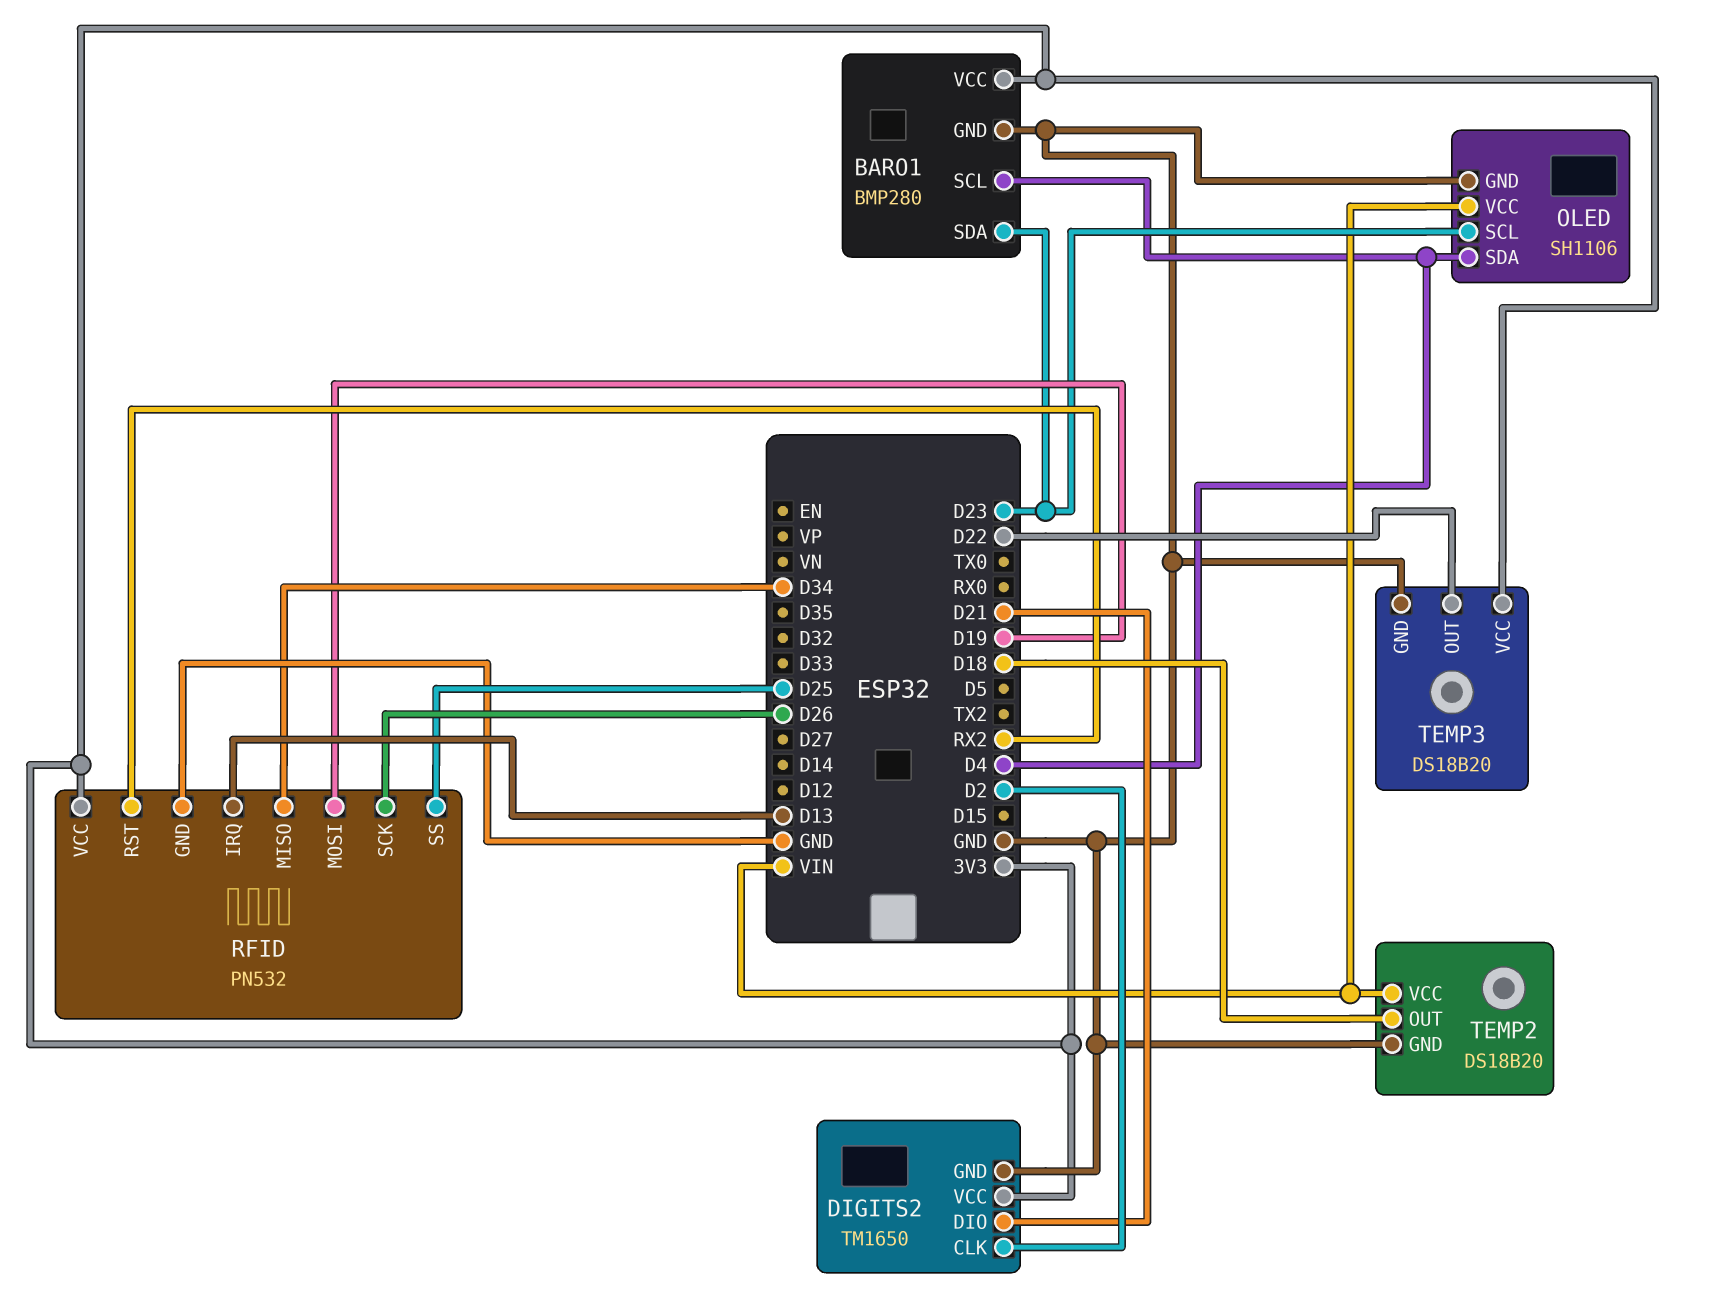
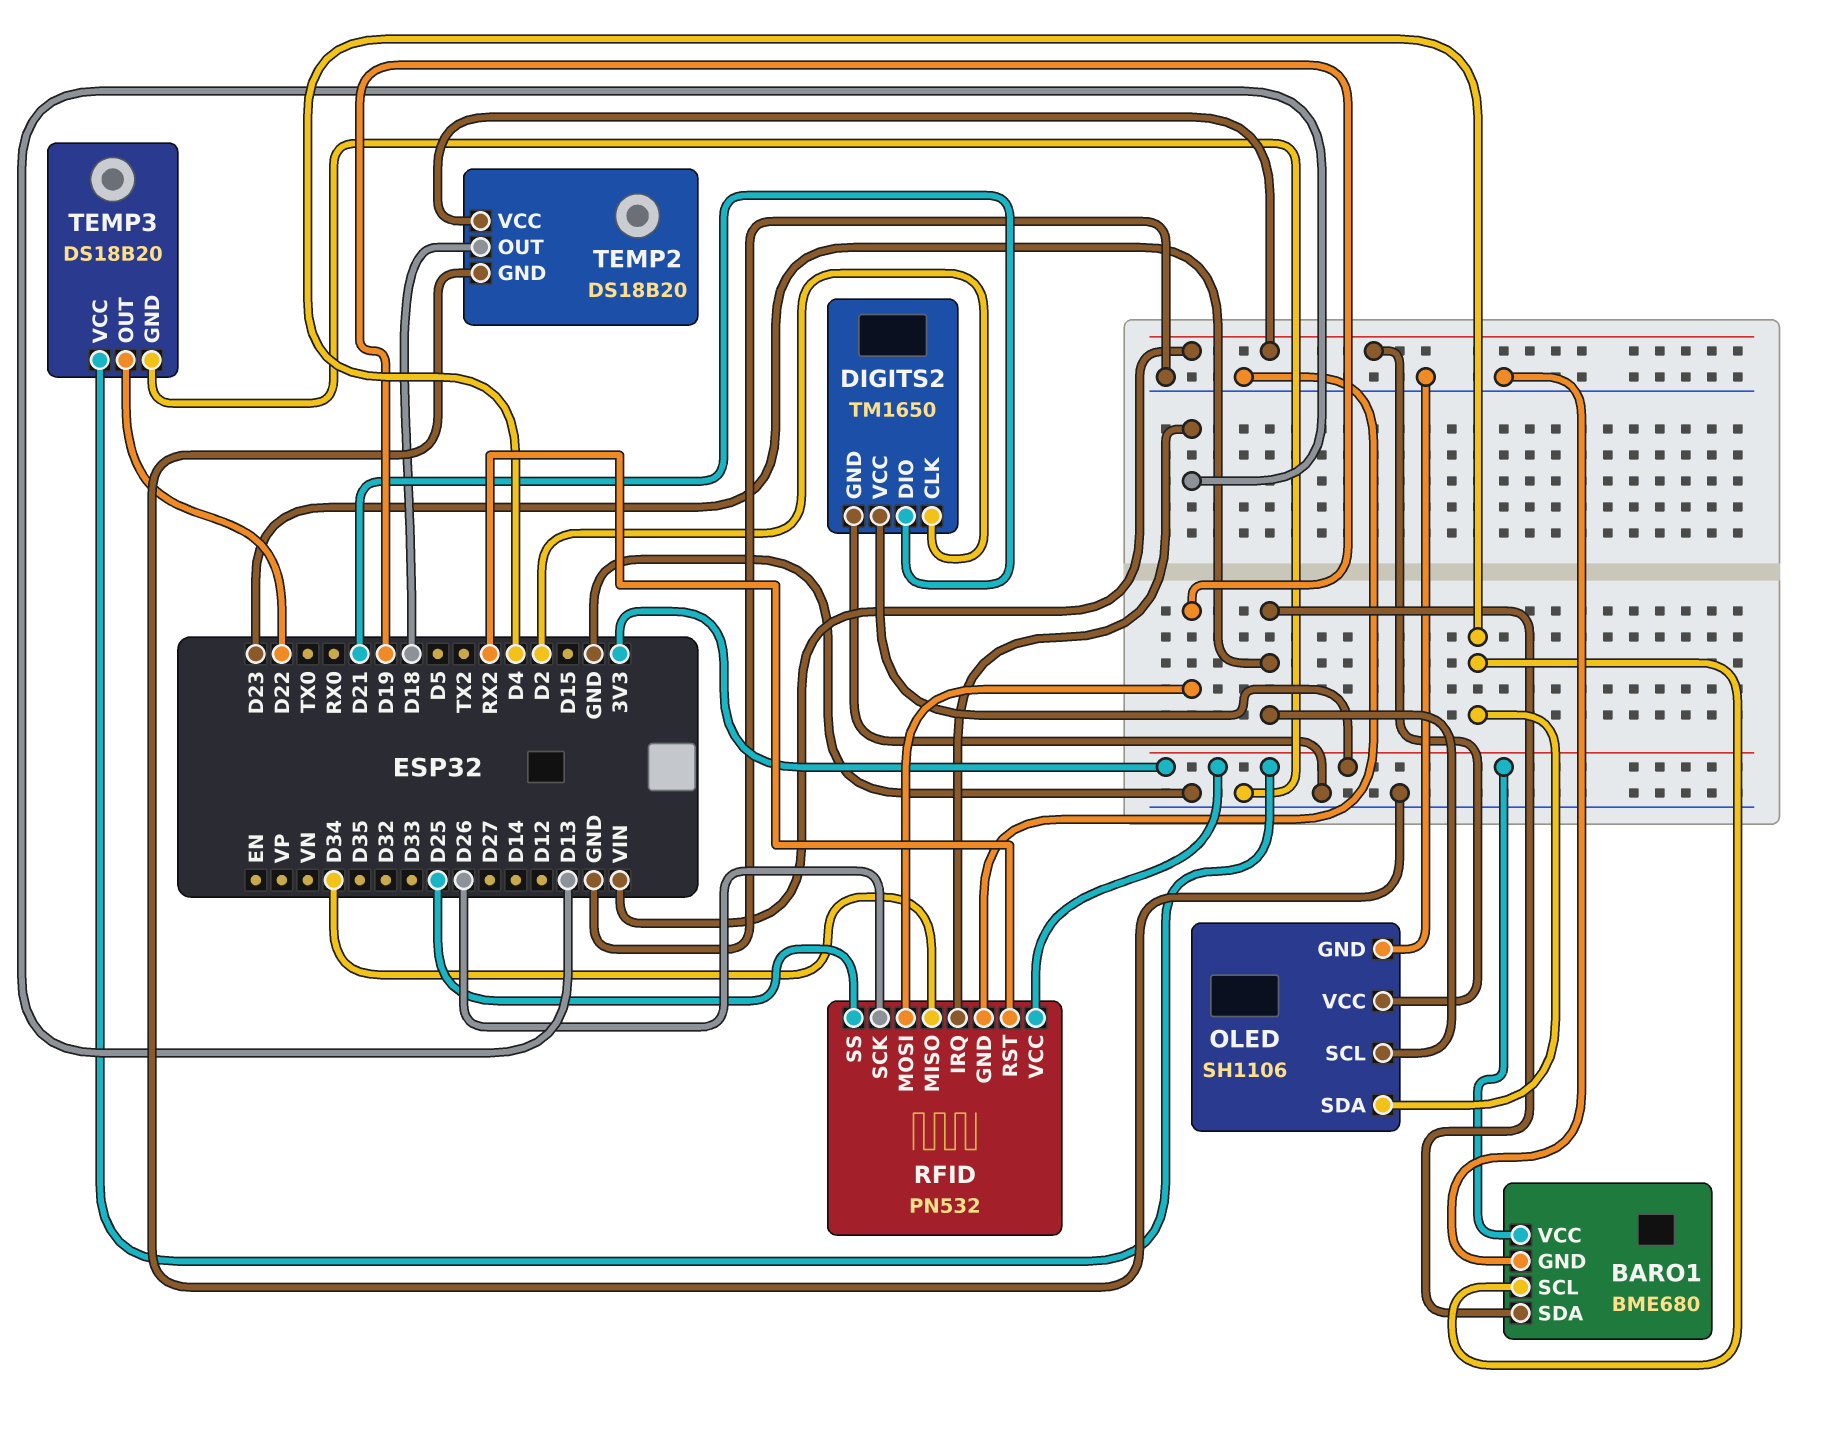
BARO1: BMP280 -> BME680

